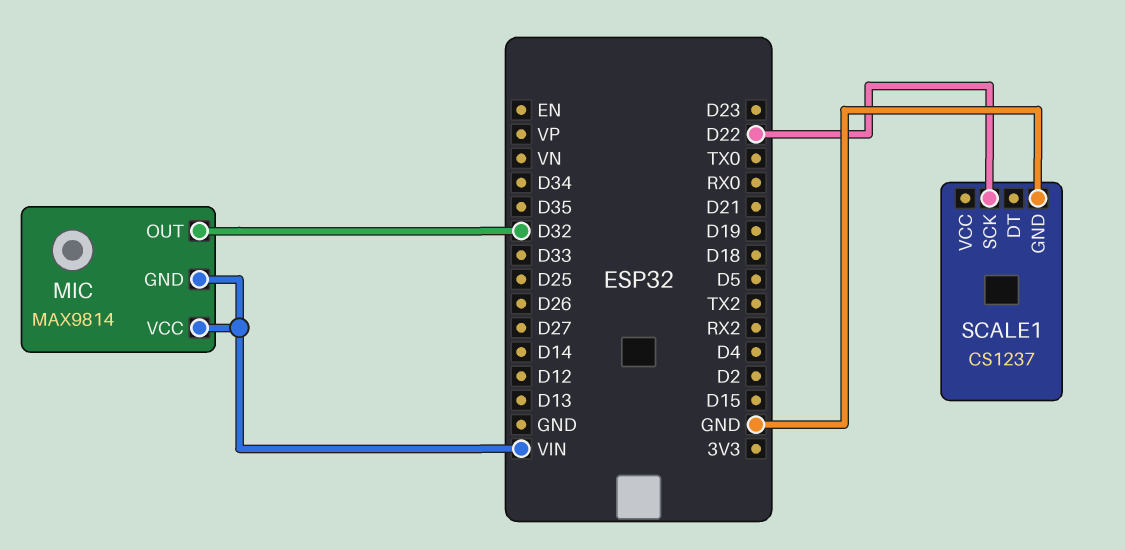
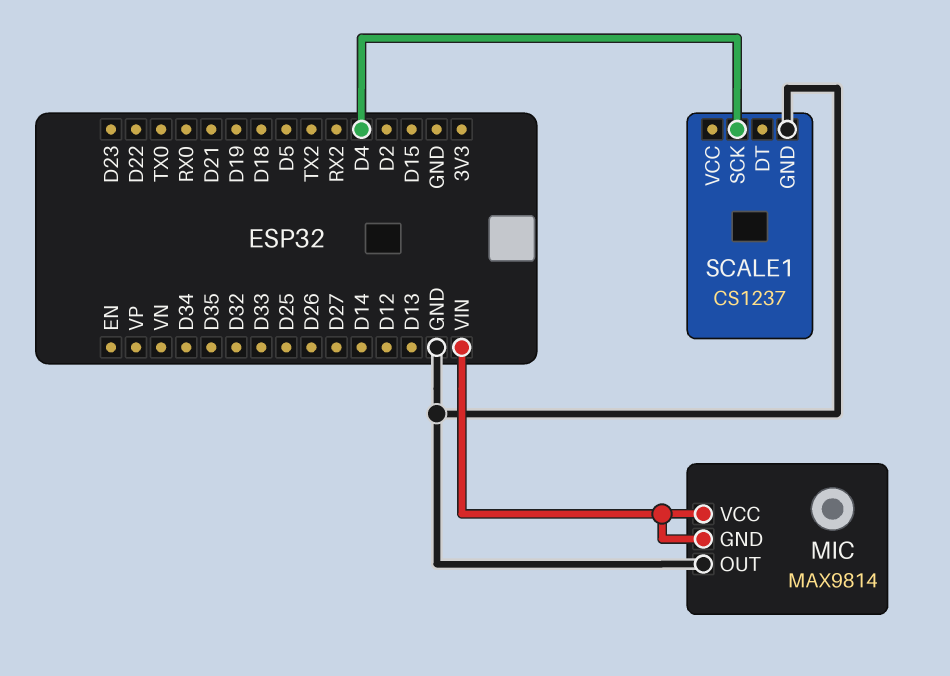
MIC pin OUT: D32 -> GND
SCALE1 pin SCK: D22 -> D4

